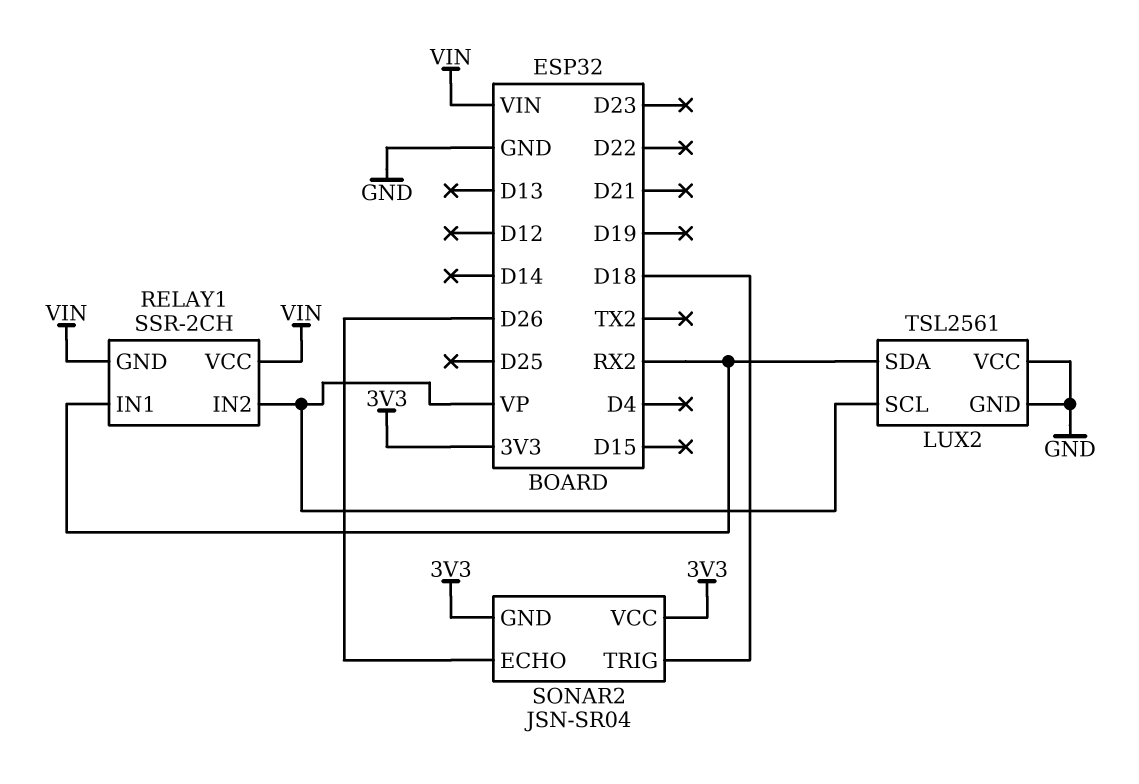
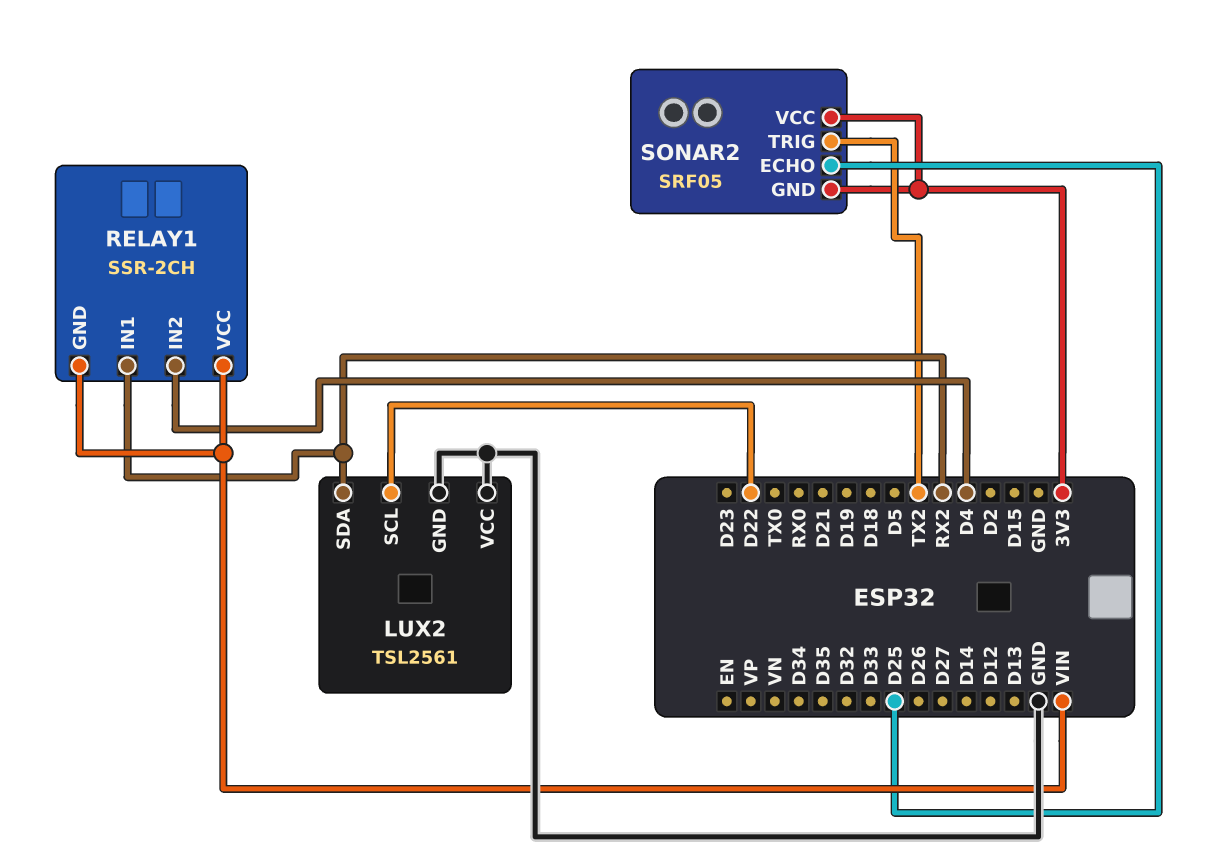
LUX2 pin SCL: VP -> D22
RELAY1 pin IN2: VP -> D4
SONAR2: JSN-SR04 -> SRF05
SONAR2 pin ECHO: D26 -> D25
SONAR2 pin TRIG: D18 -> TX2

